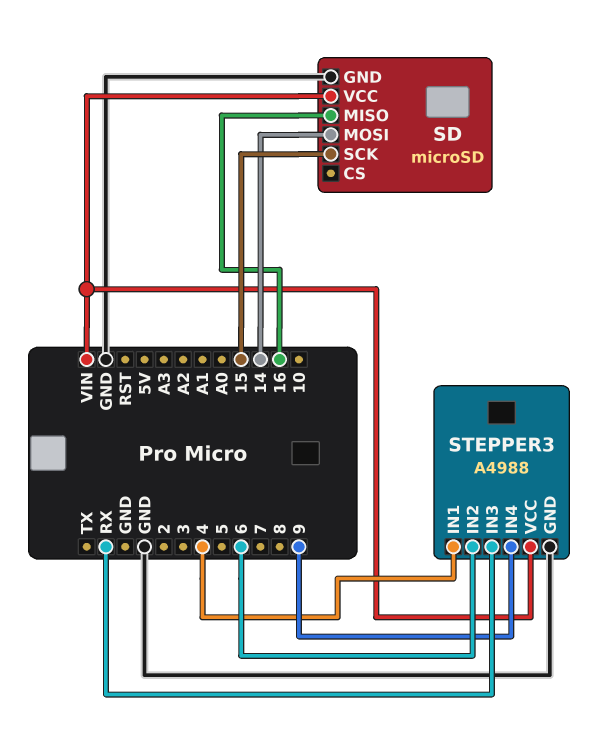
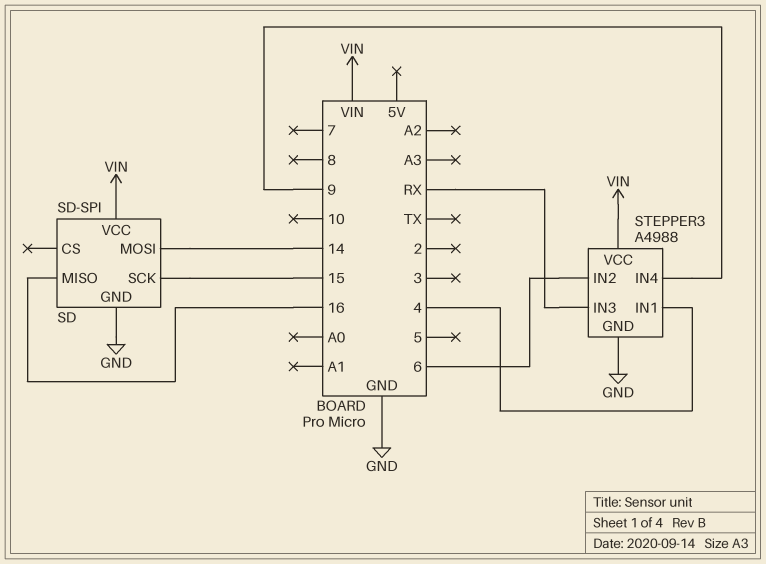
SD: microSD -> SD-SPI

